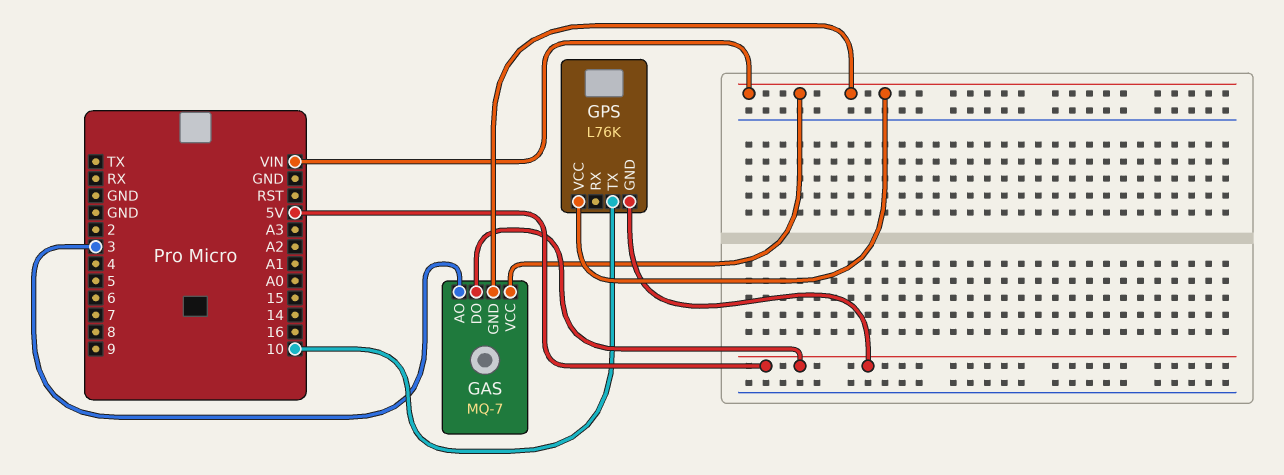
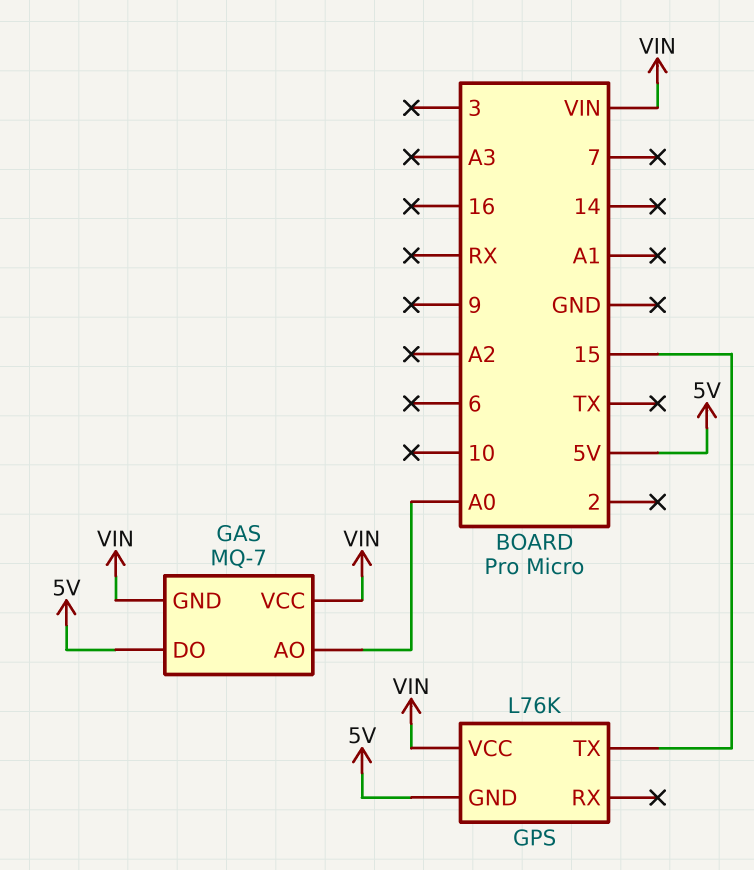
GAS pin AO: 3 -> A0
GPS pin TX: 10 -> 15

